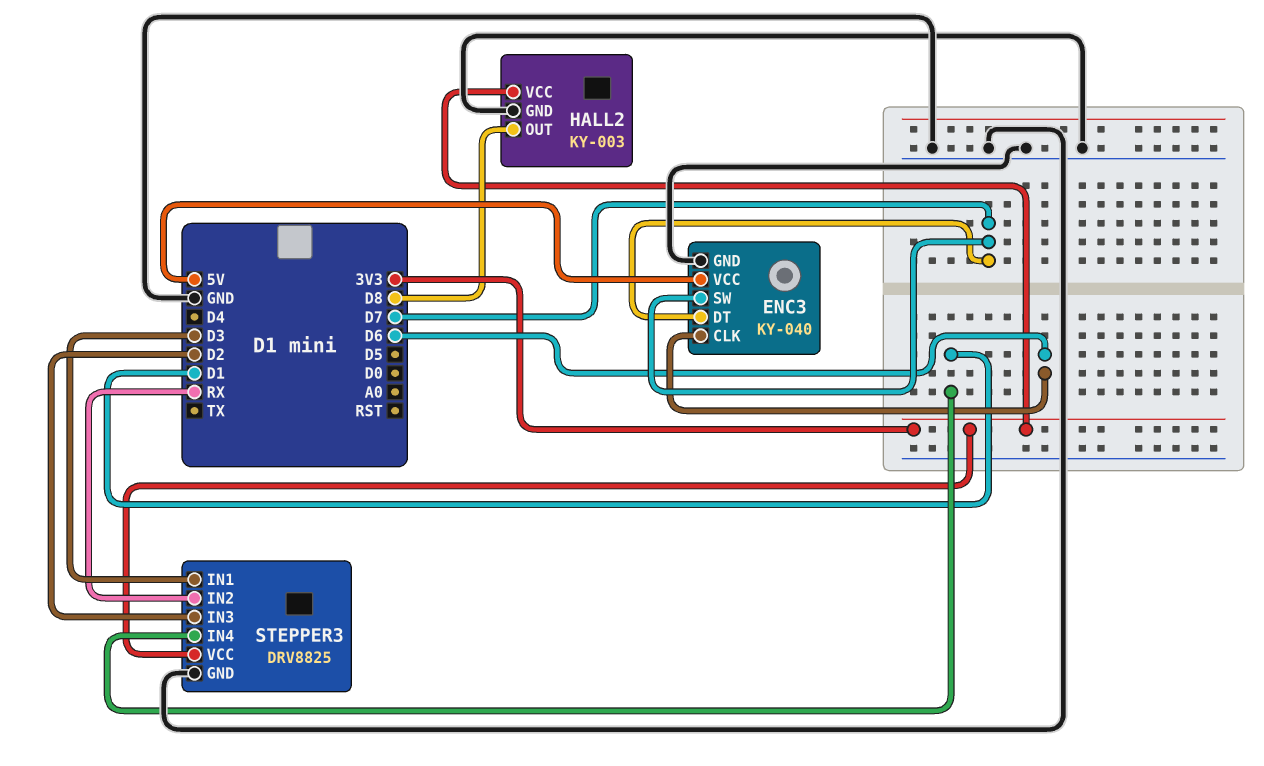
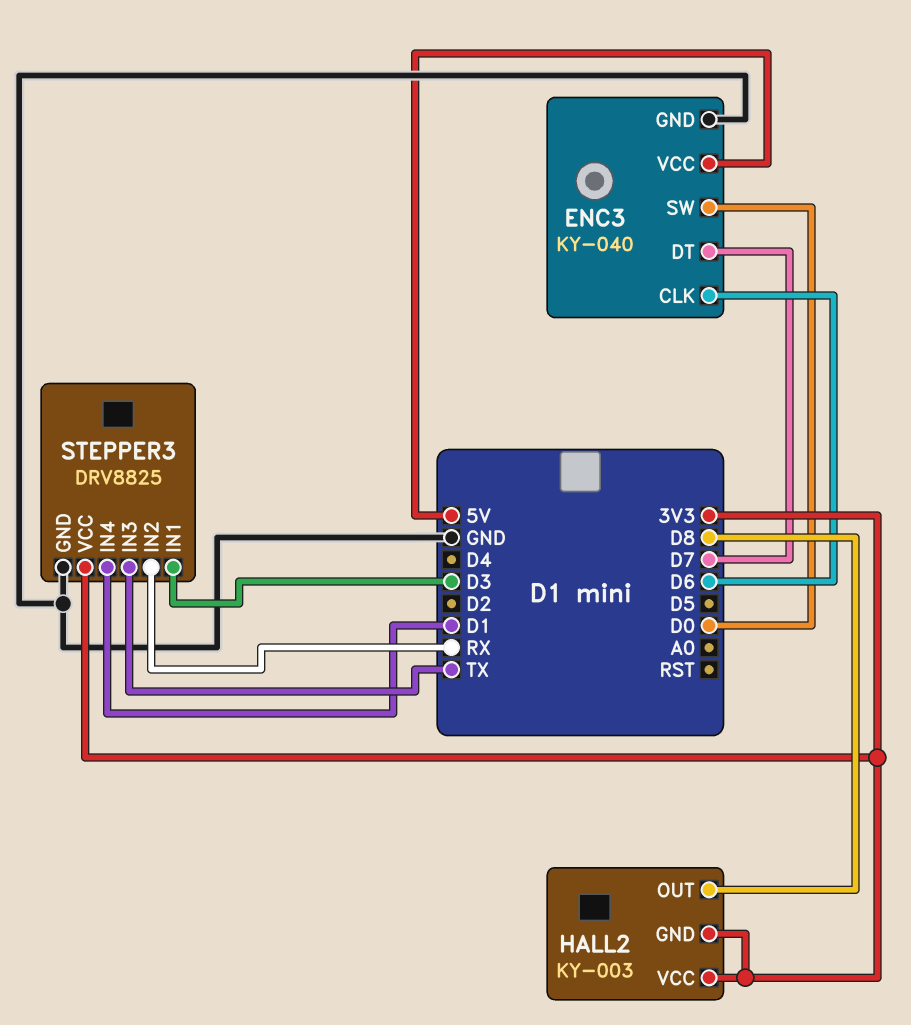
ENC3 pin SW: D7 -> D0
HALL2 pin GND: GND -> 3V3
STEPPER3 pin IN3: D2 -> TX

